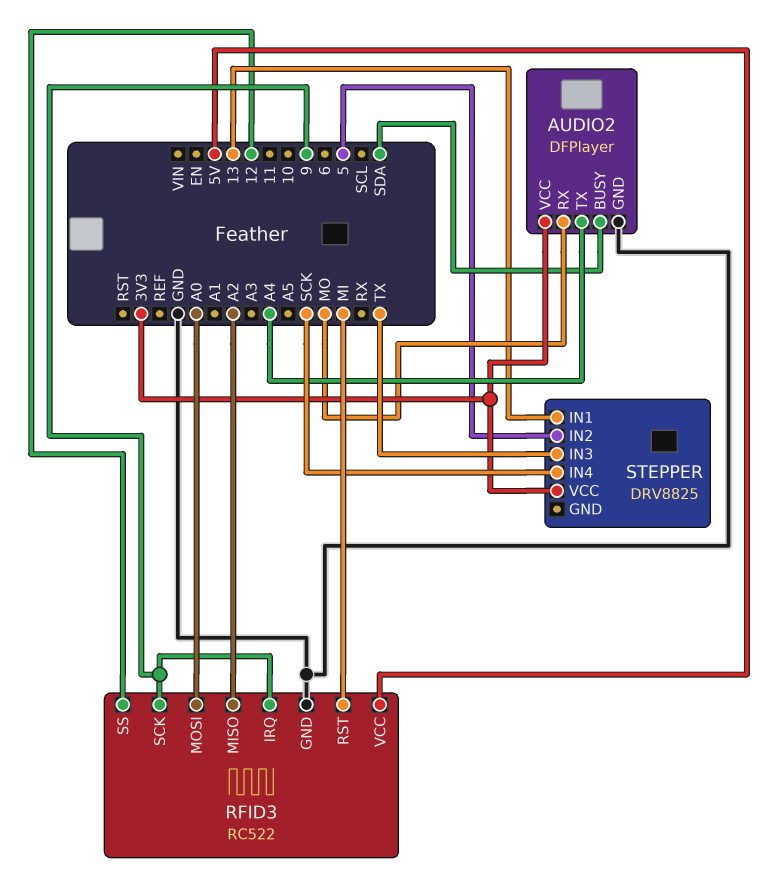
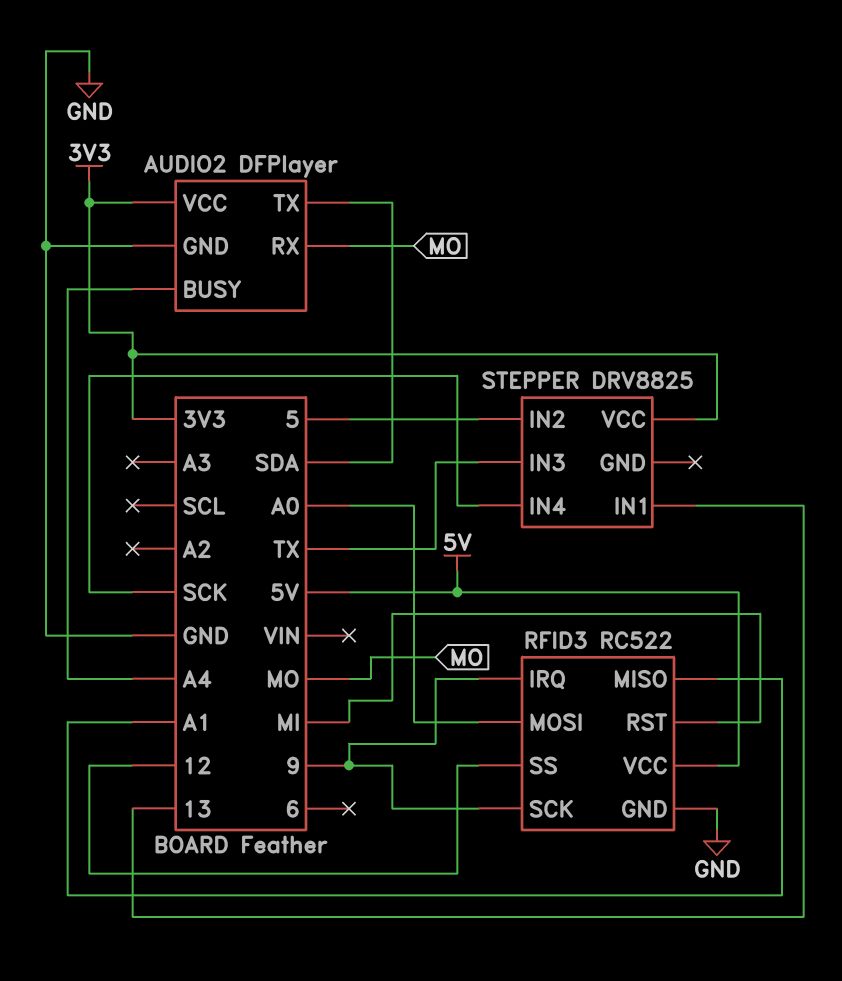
AUDIO2 pin BUSY: SDA -> A4
AUDIO2 pin TX: A4 -> SDA
RFID3 pin MISO: A2 -> A1

